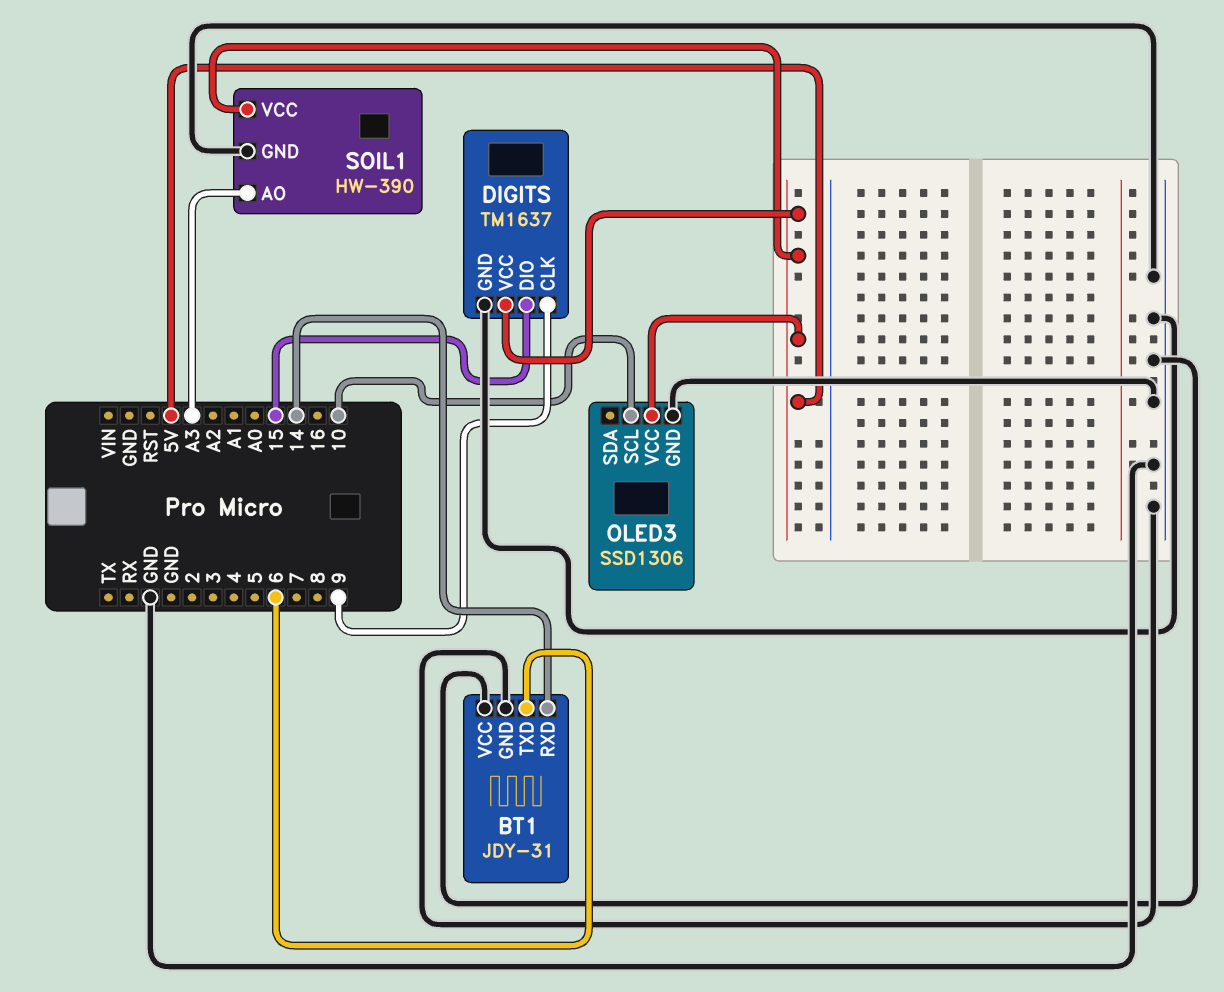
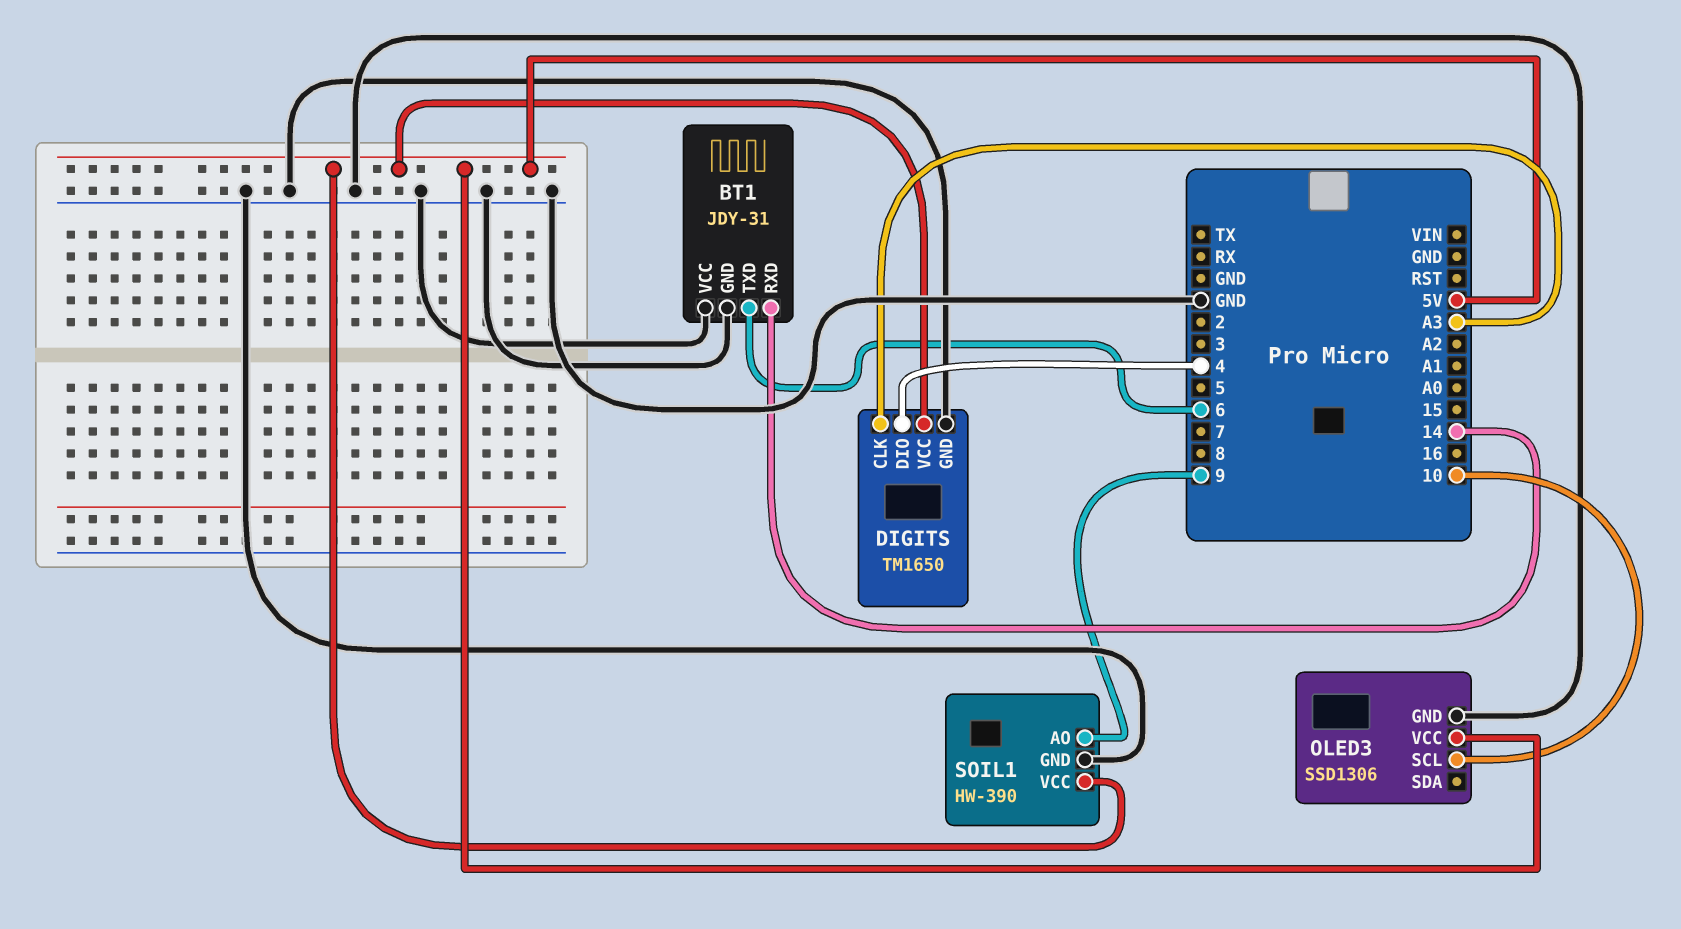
DIGITS: TM1637 -> TM1650
DIGITS pin CLK: 9 -> A3
DIGITS pin DIO: 15 -> 4
SOIL1 pin AO: A3 -> 9

